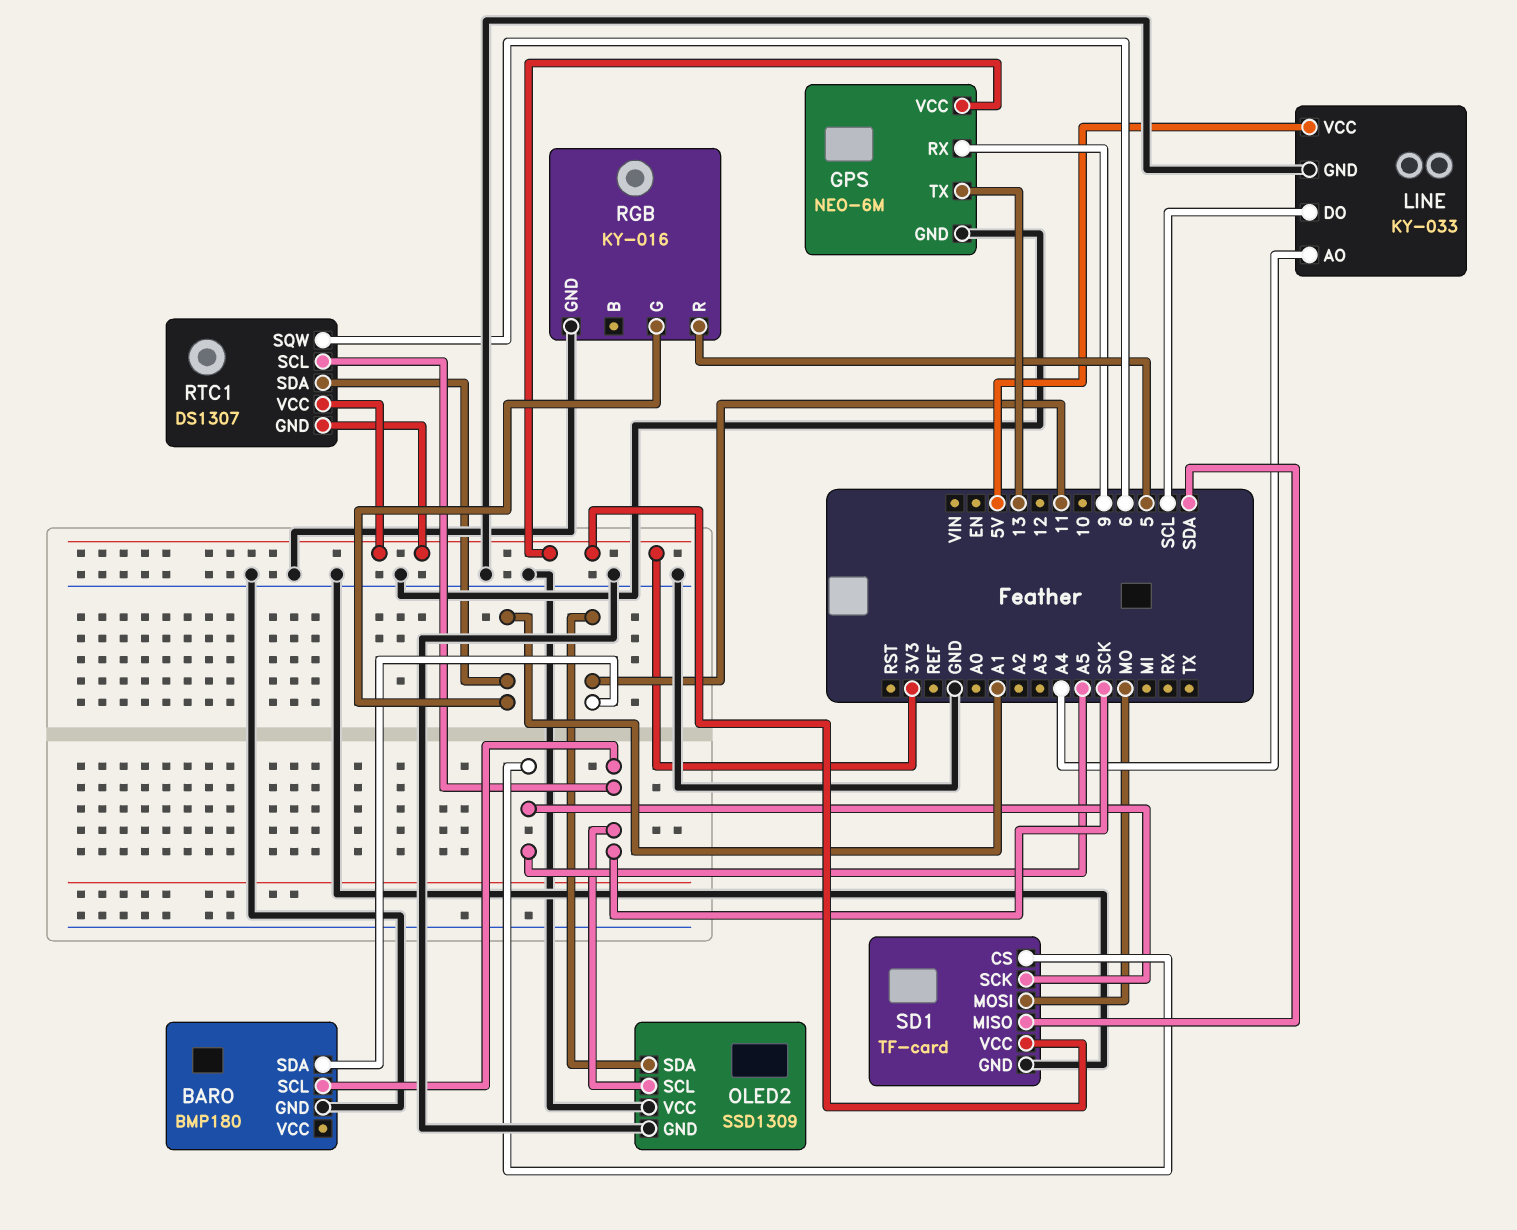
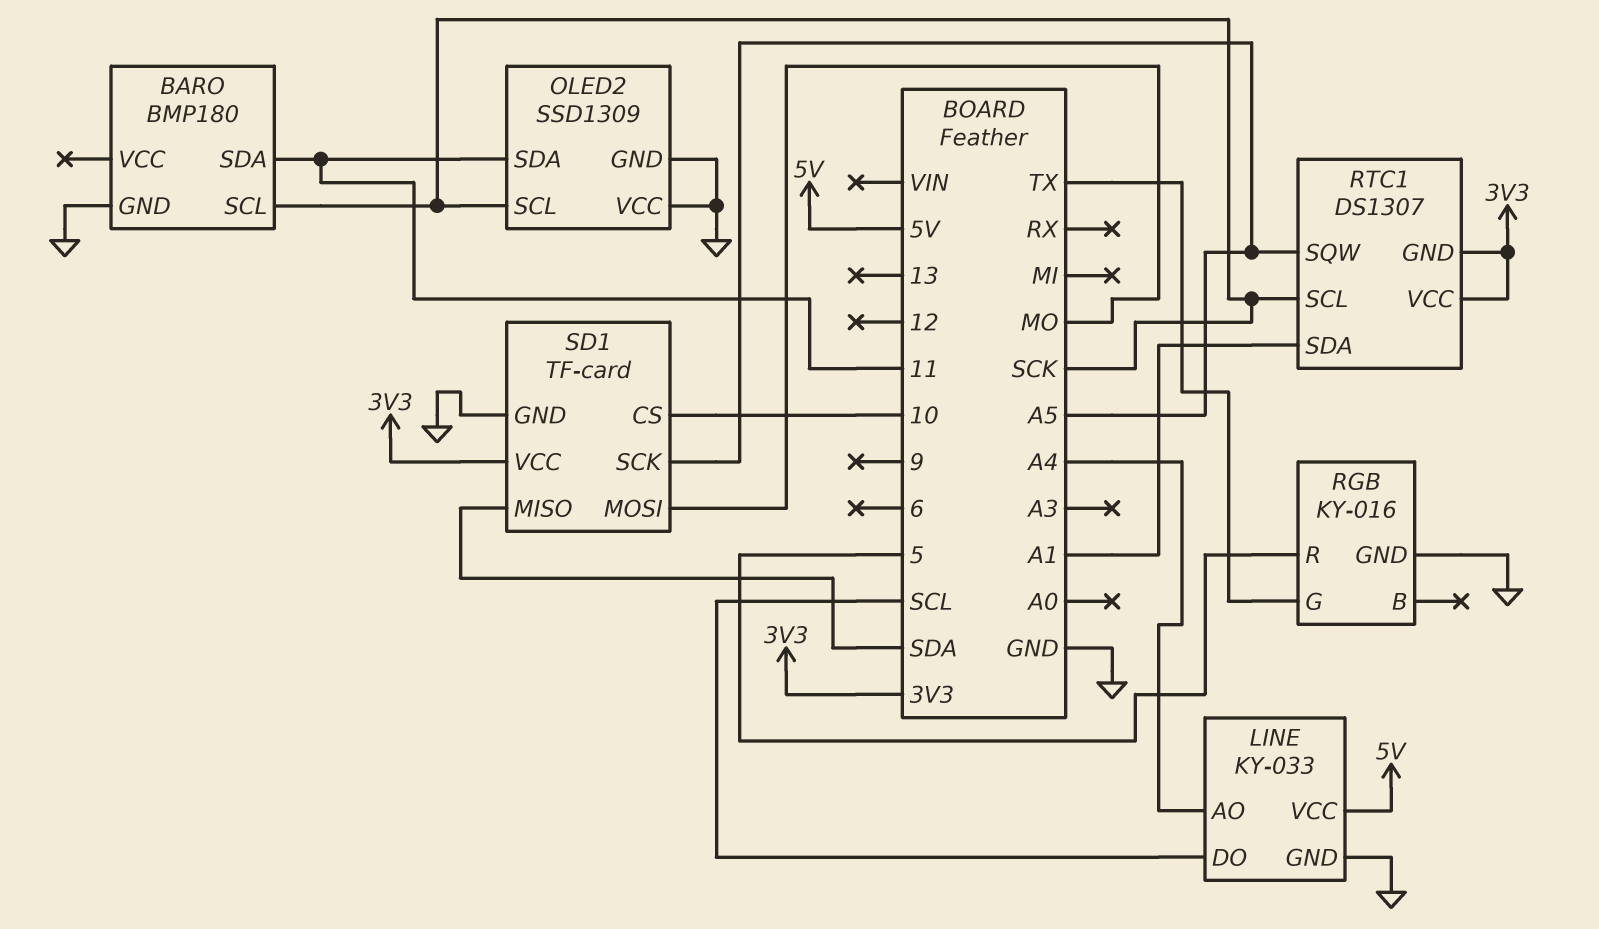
GPS: NEO-6M -> none
GPS pin GND: GND -> none
GPS pin RX: 9 -> none
GPS pin TX: 13 -> none
GPS pin VCC: 3V3 -> none
RGB pin G: A1 -> TX
RTC1 pin SQW: 6 -> A5
SD1 pin CS: A5 -> 10

